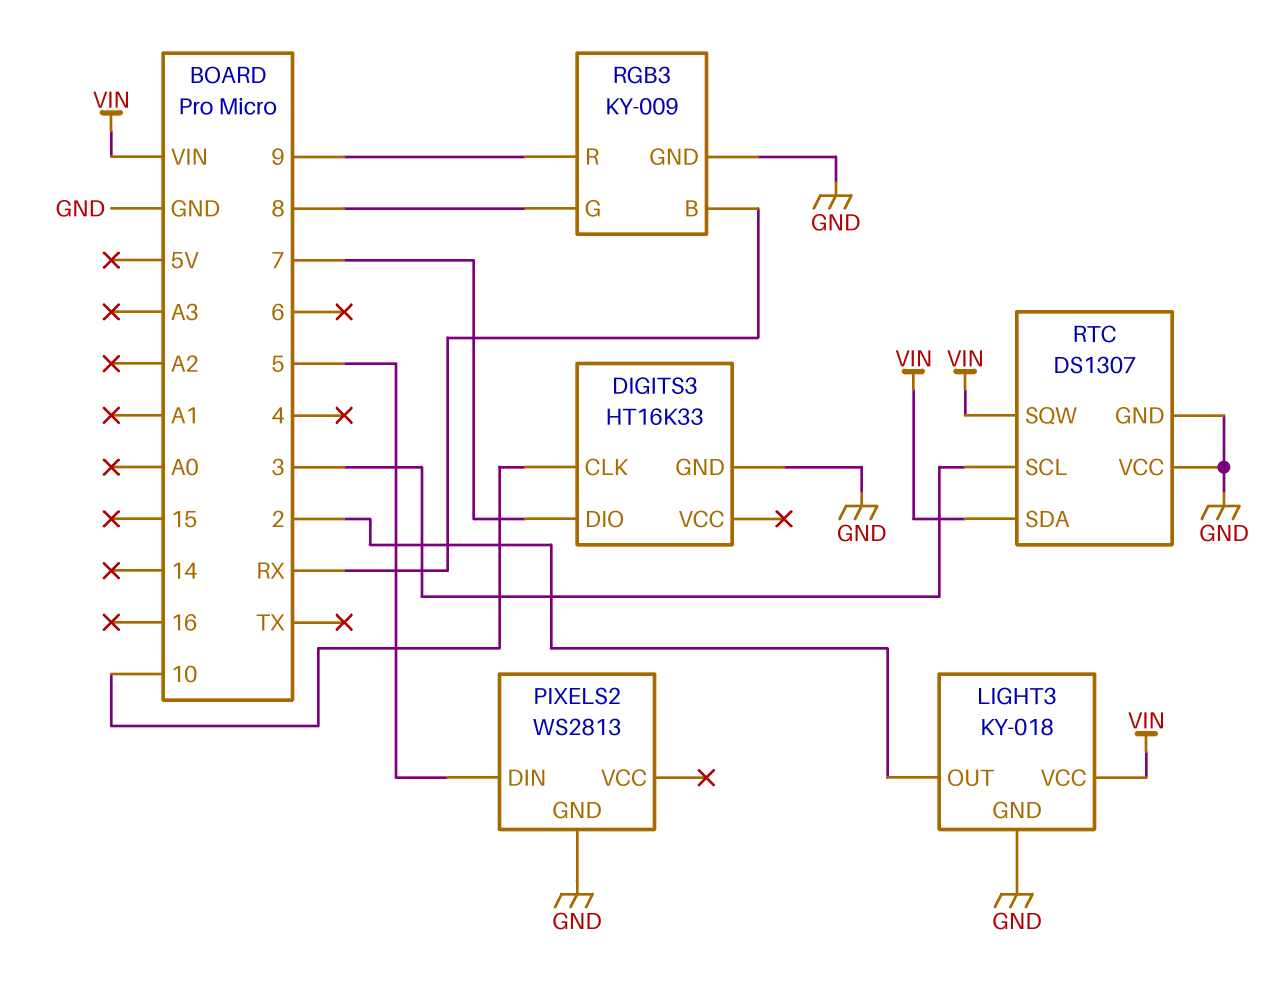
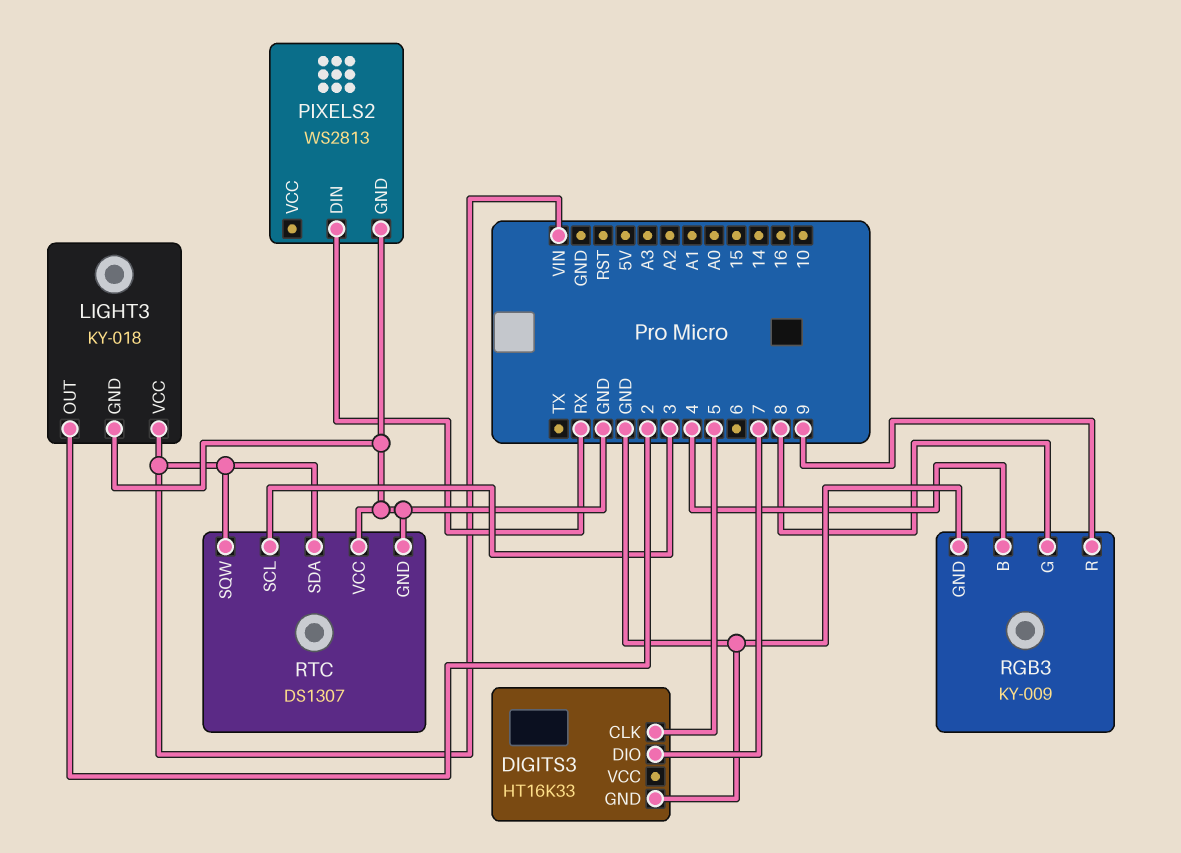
DIGITS3 pin CLK: 10 -> 5
PIXELS2 pin DIN: 5 -> RX
RGB3 pin B: RX -> 4

